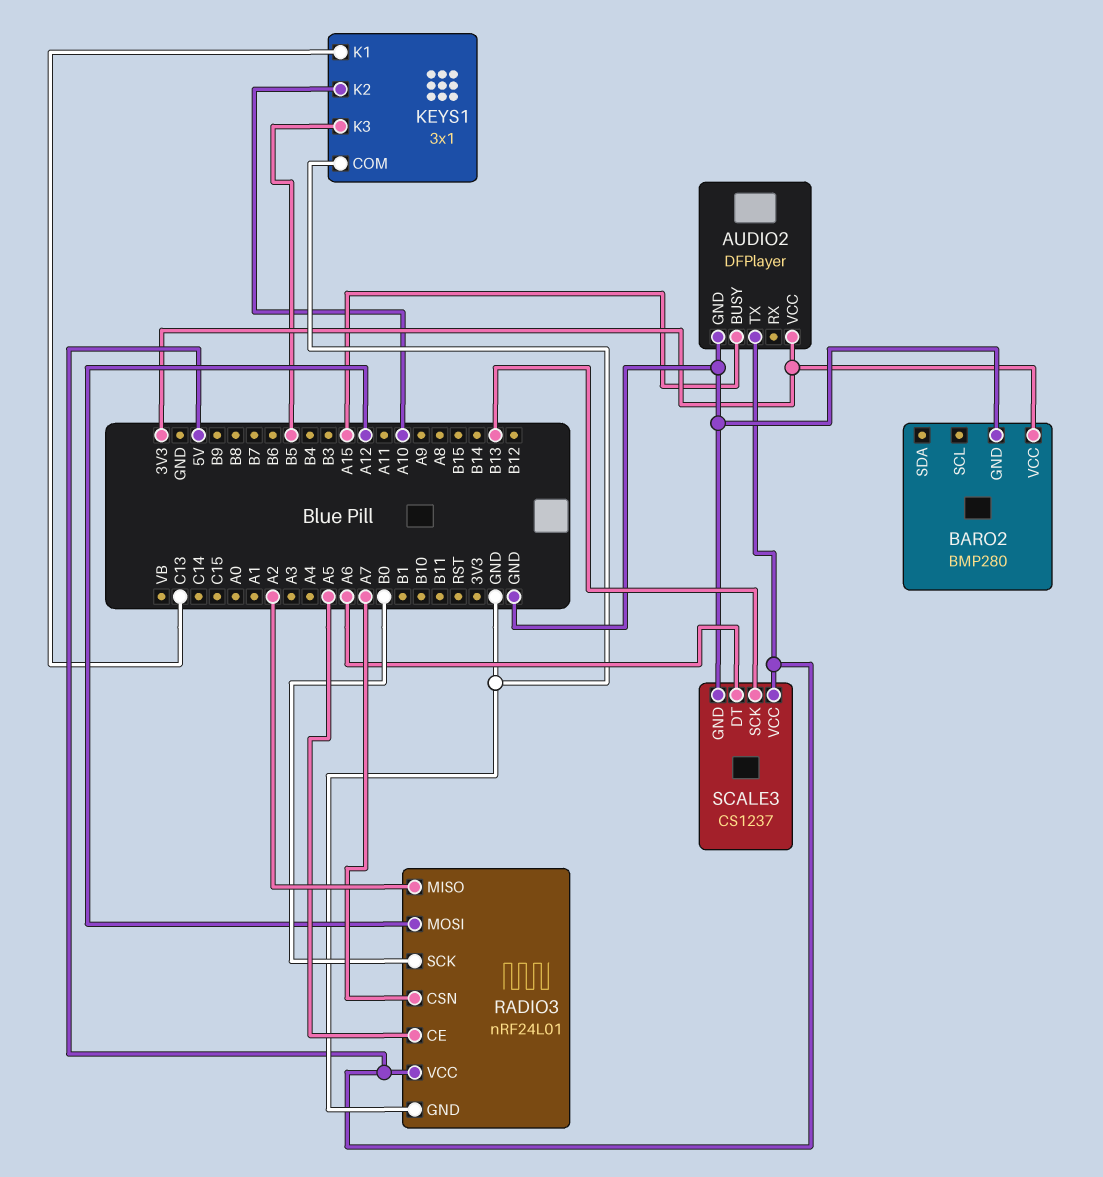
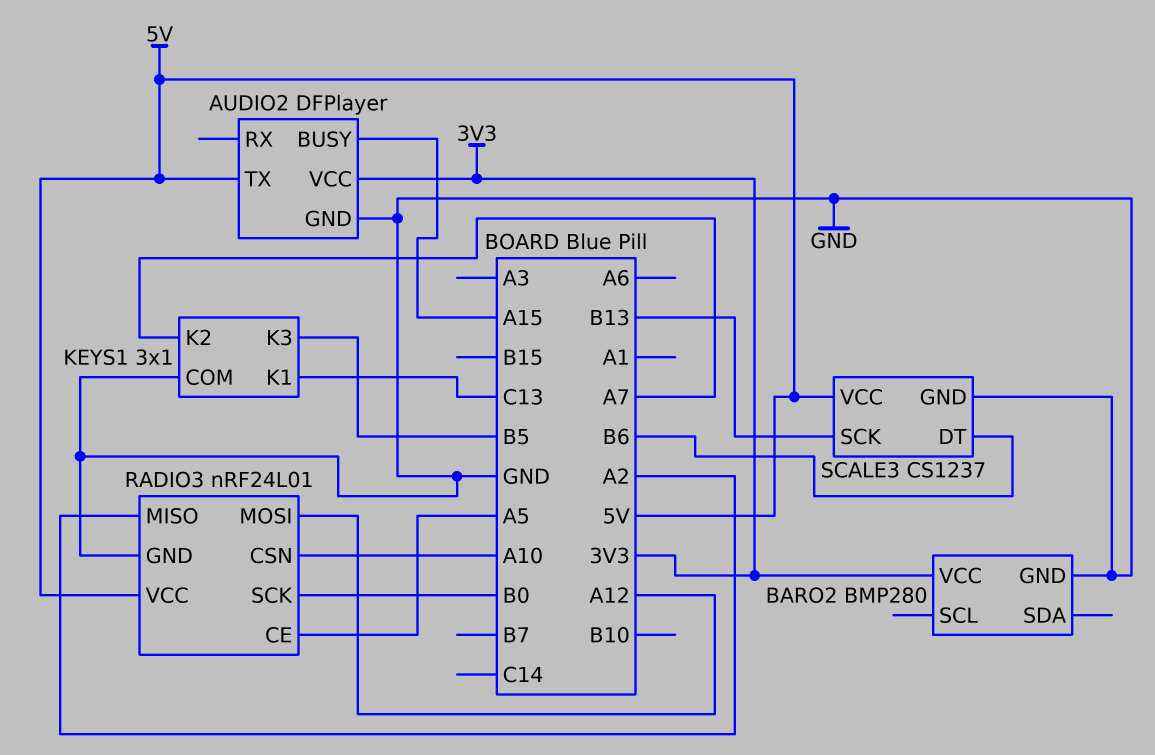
KEYS1 pin K2: A10 -> A7
RADIO3 pin CSN: A7 -> A10
SCALE3 pin DT: A6 -> B6

